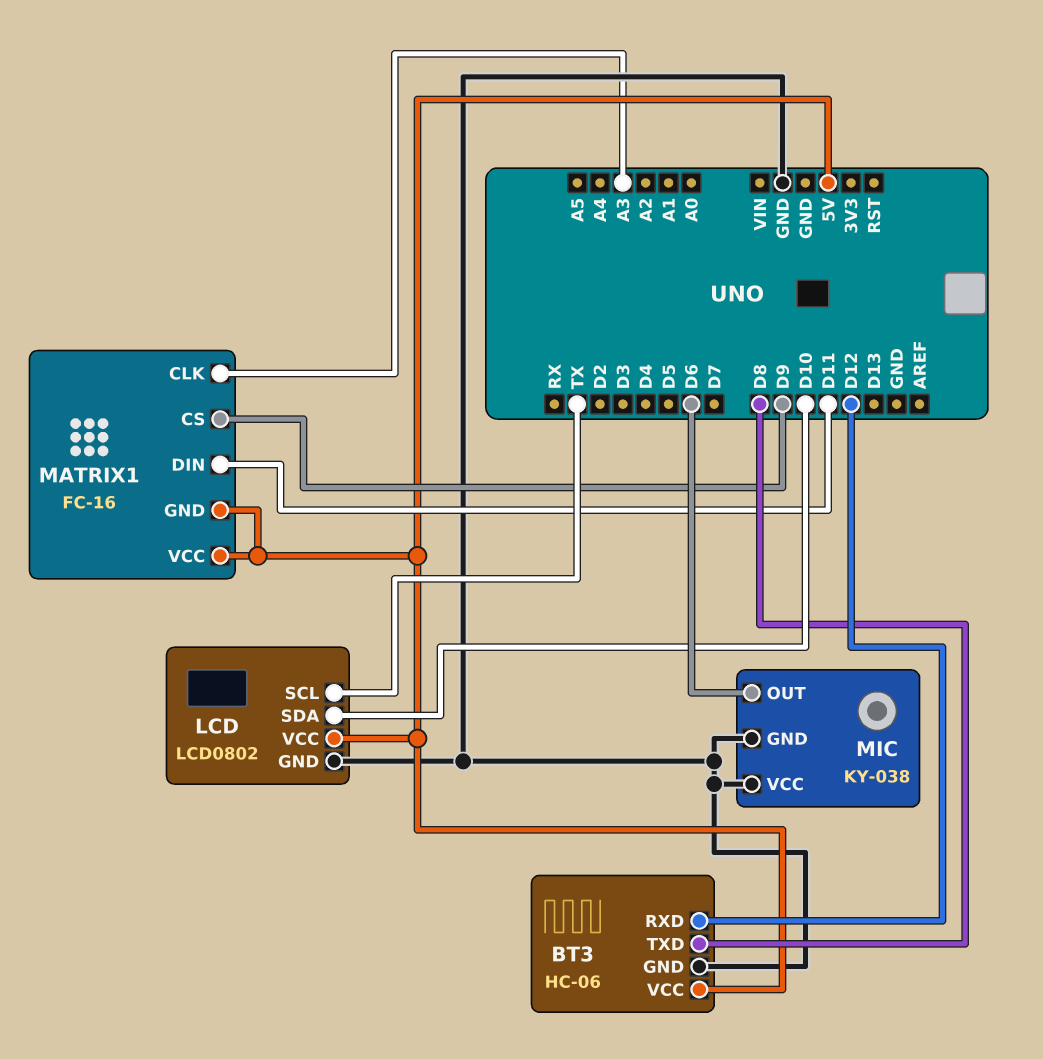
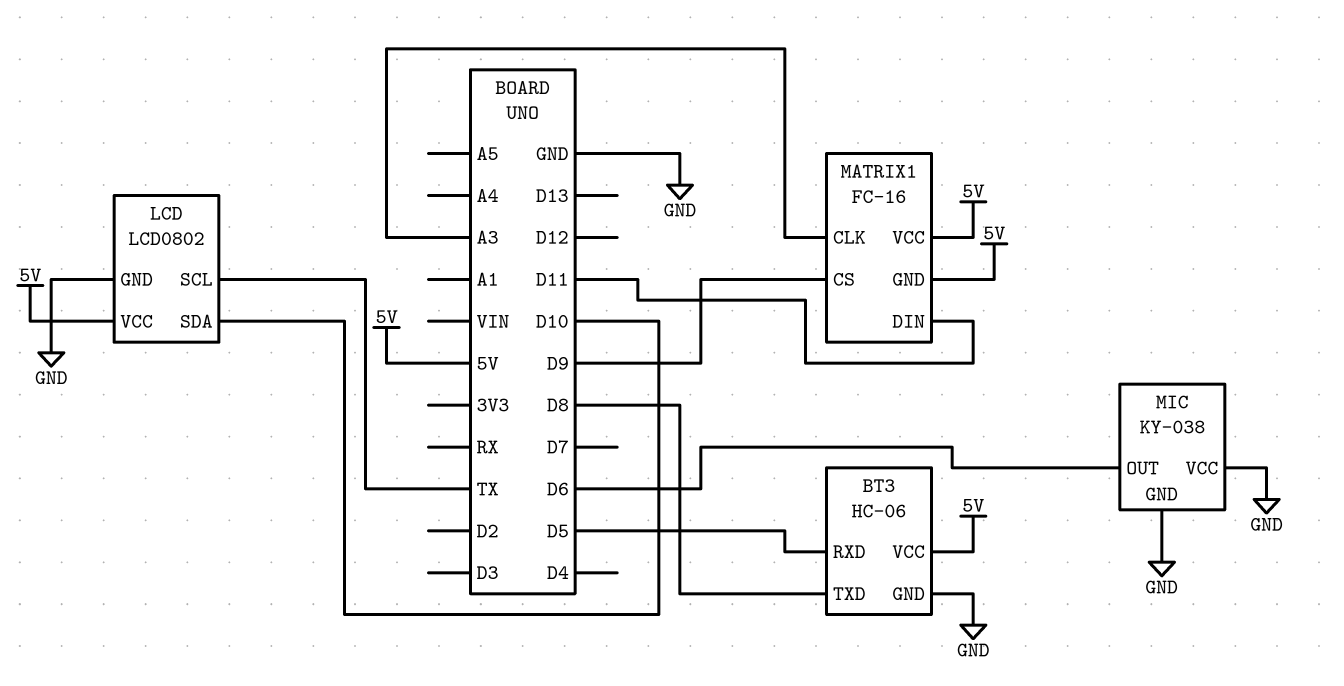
BT3 pin RXD: D12 -> D5

